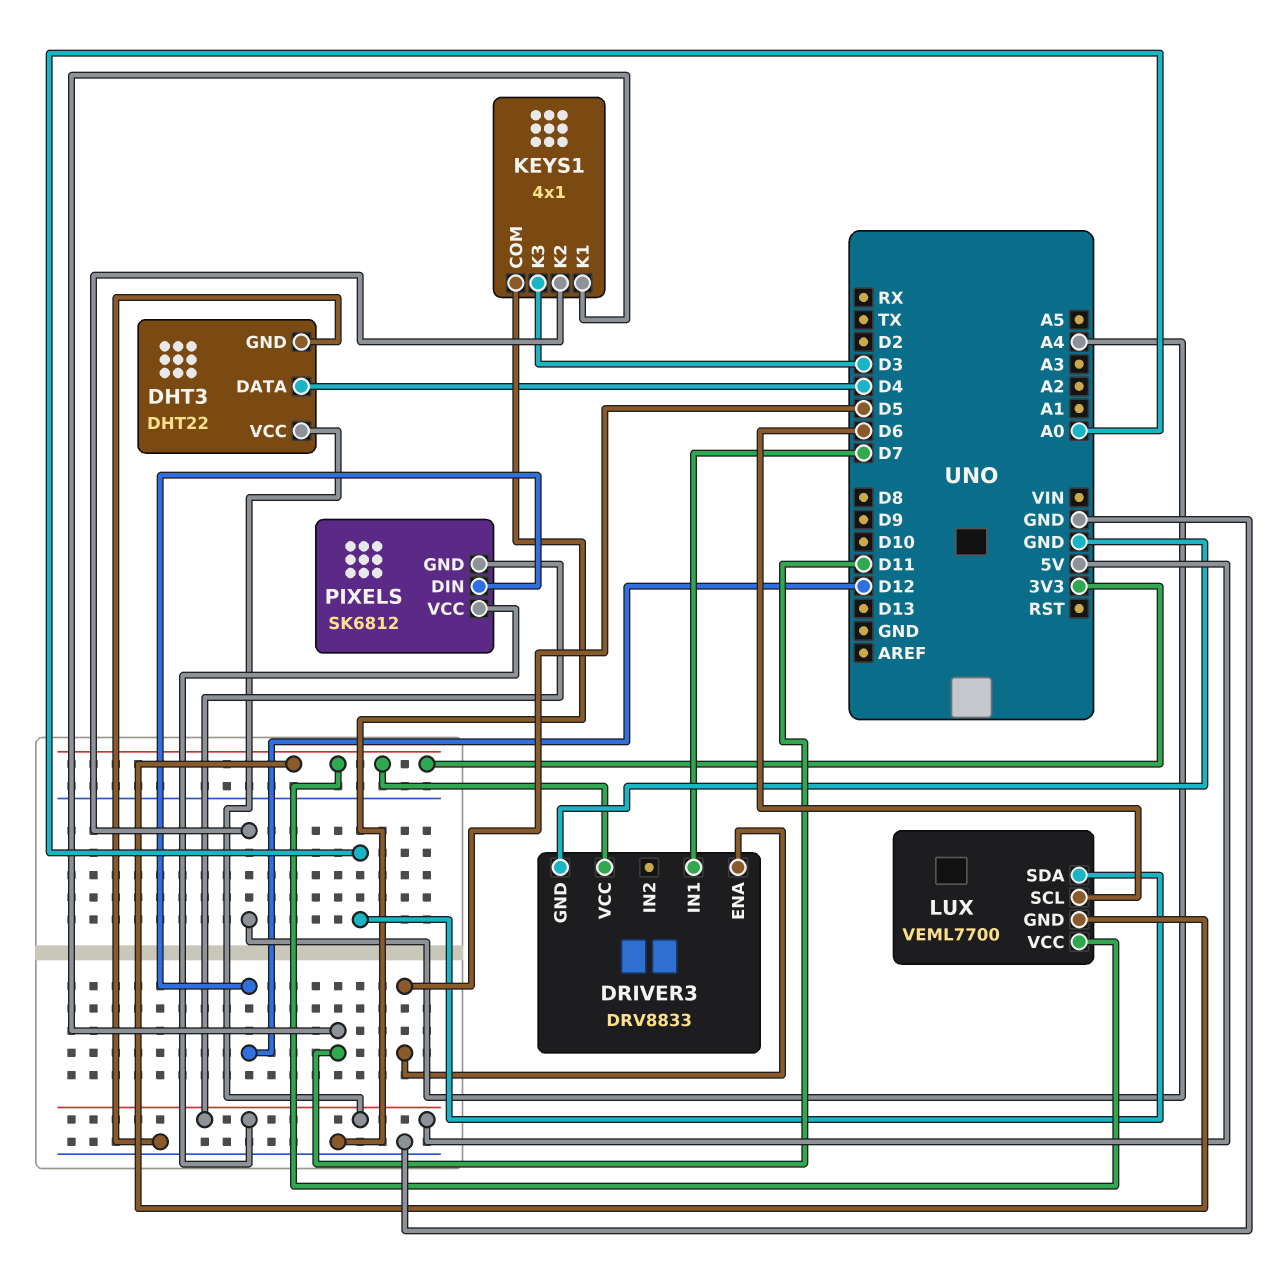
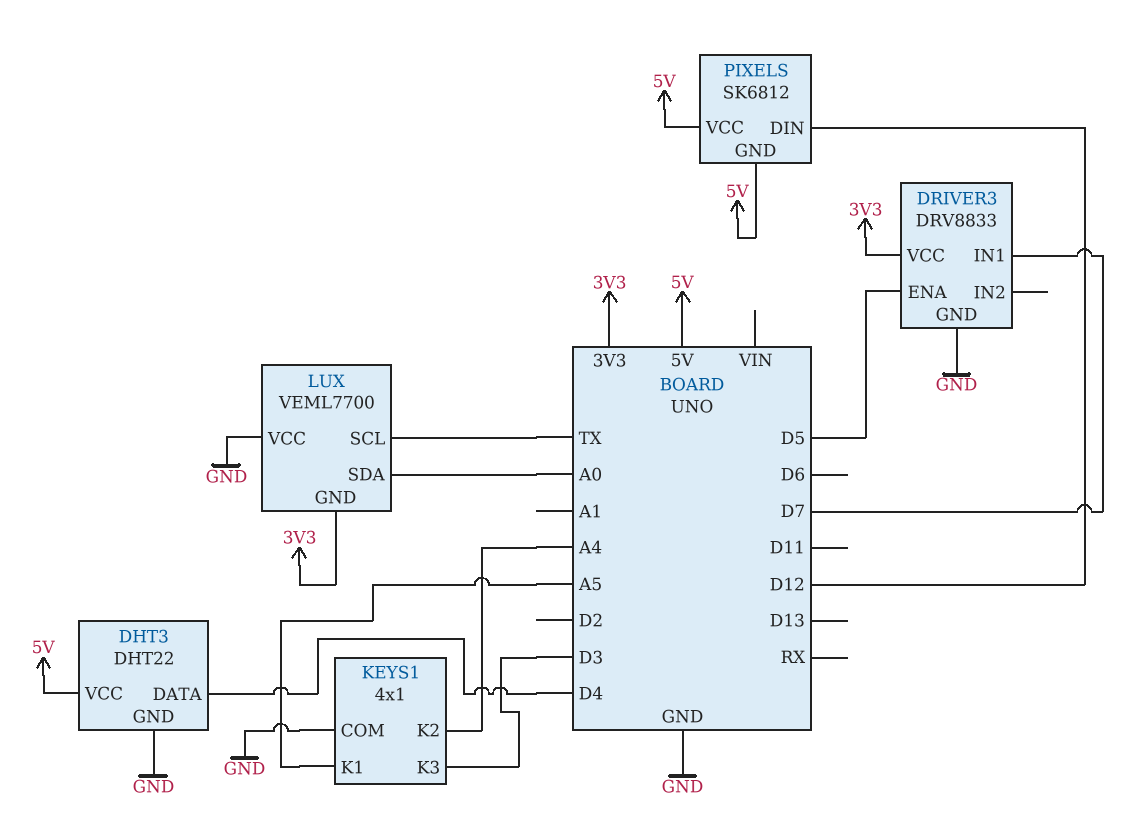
KEYS1 pin K1: D11 -> A5
LUX pin SCL: D6 -> TX
LUX pin VCC: 3V3 -> GND

